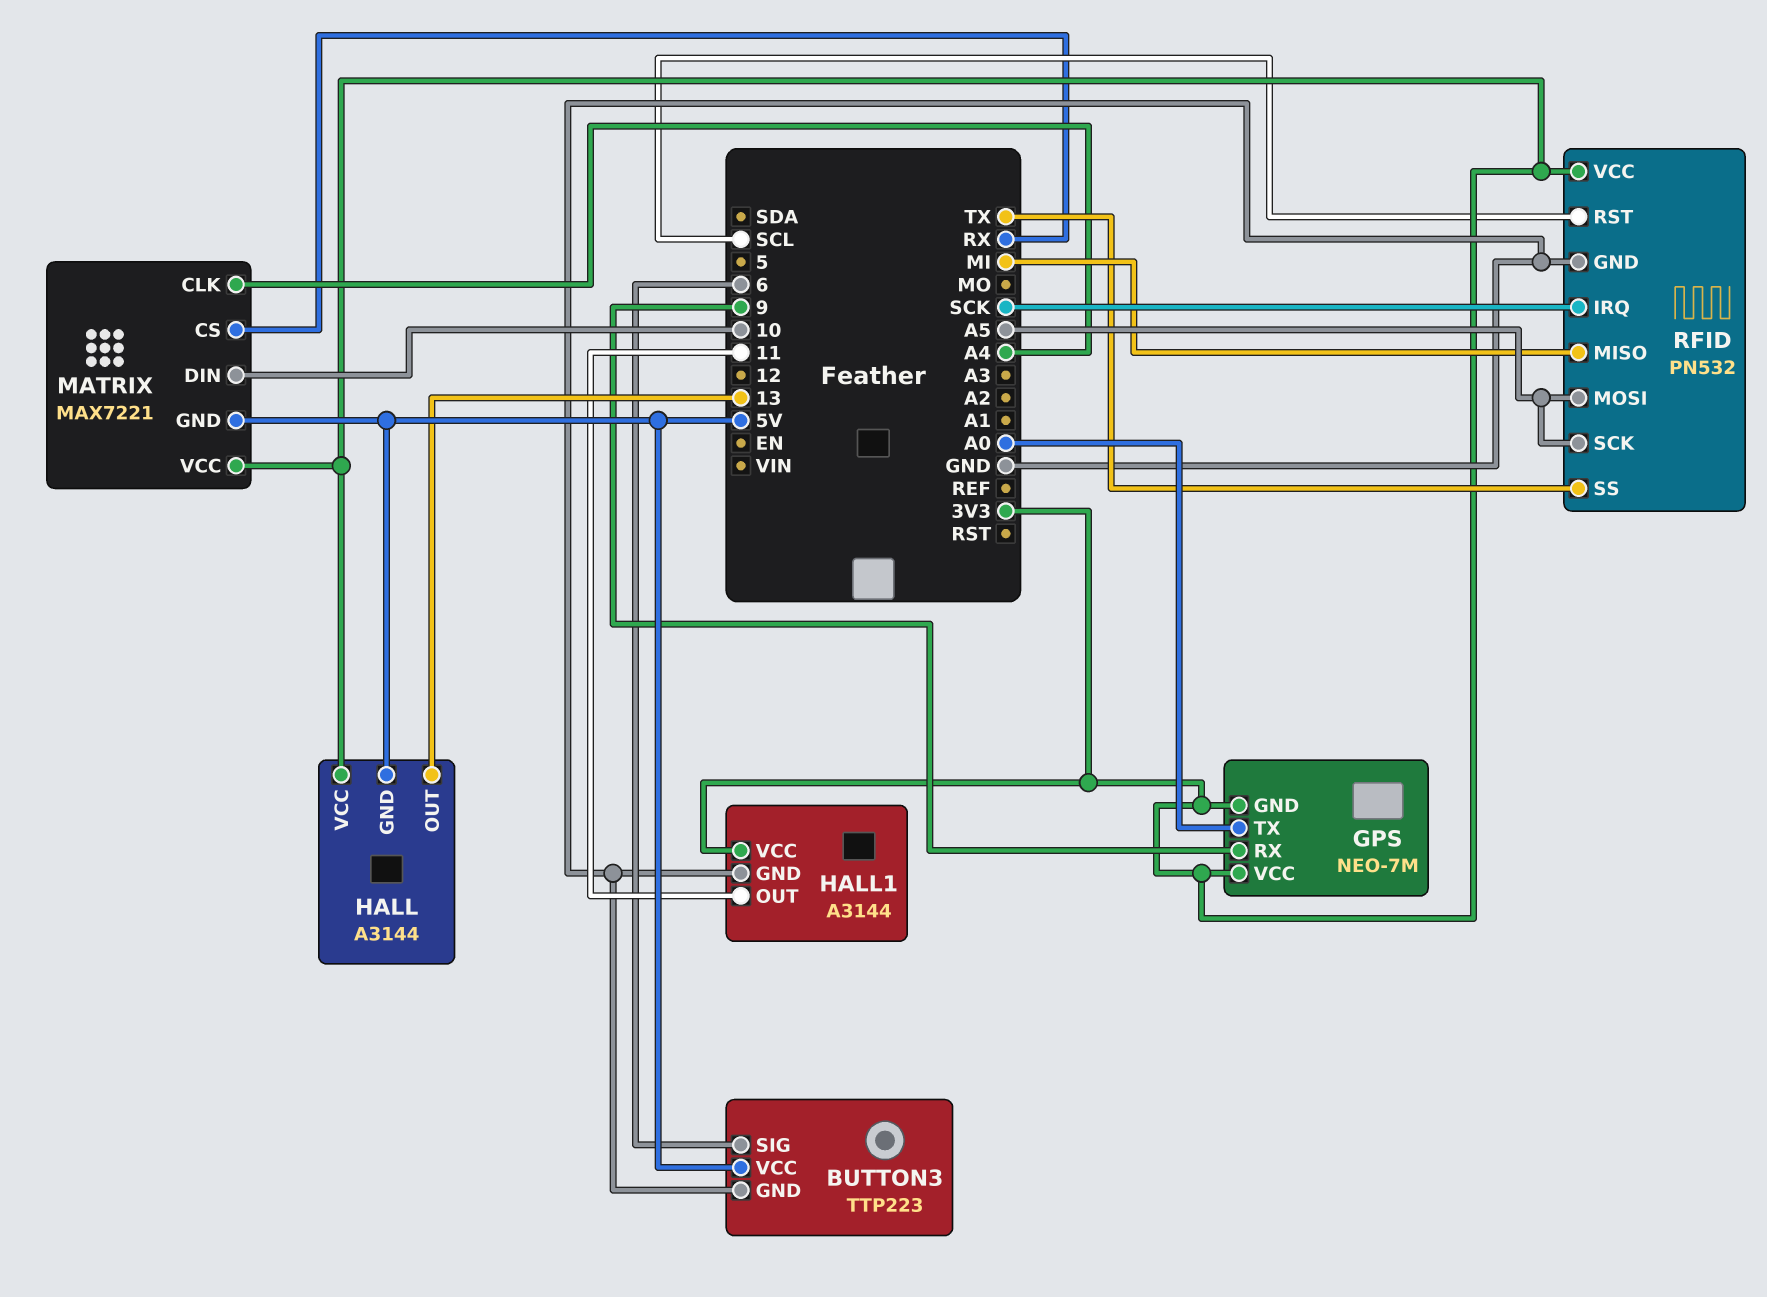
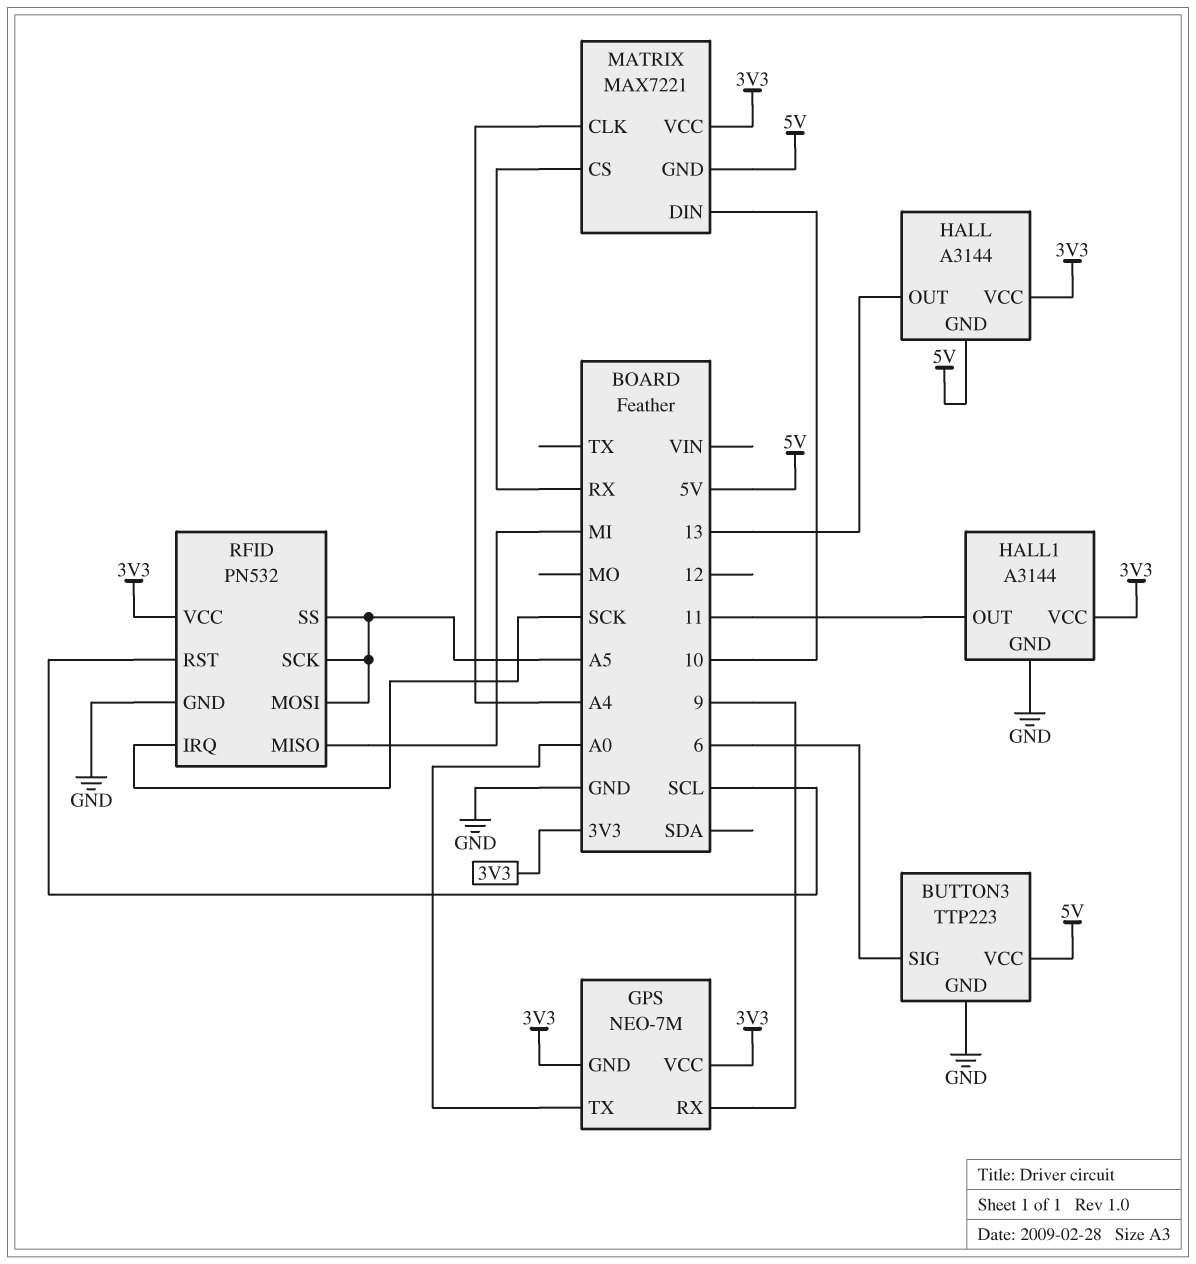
RFID pin SS: TX -> A5

